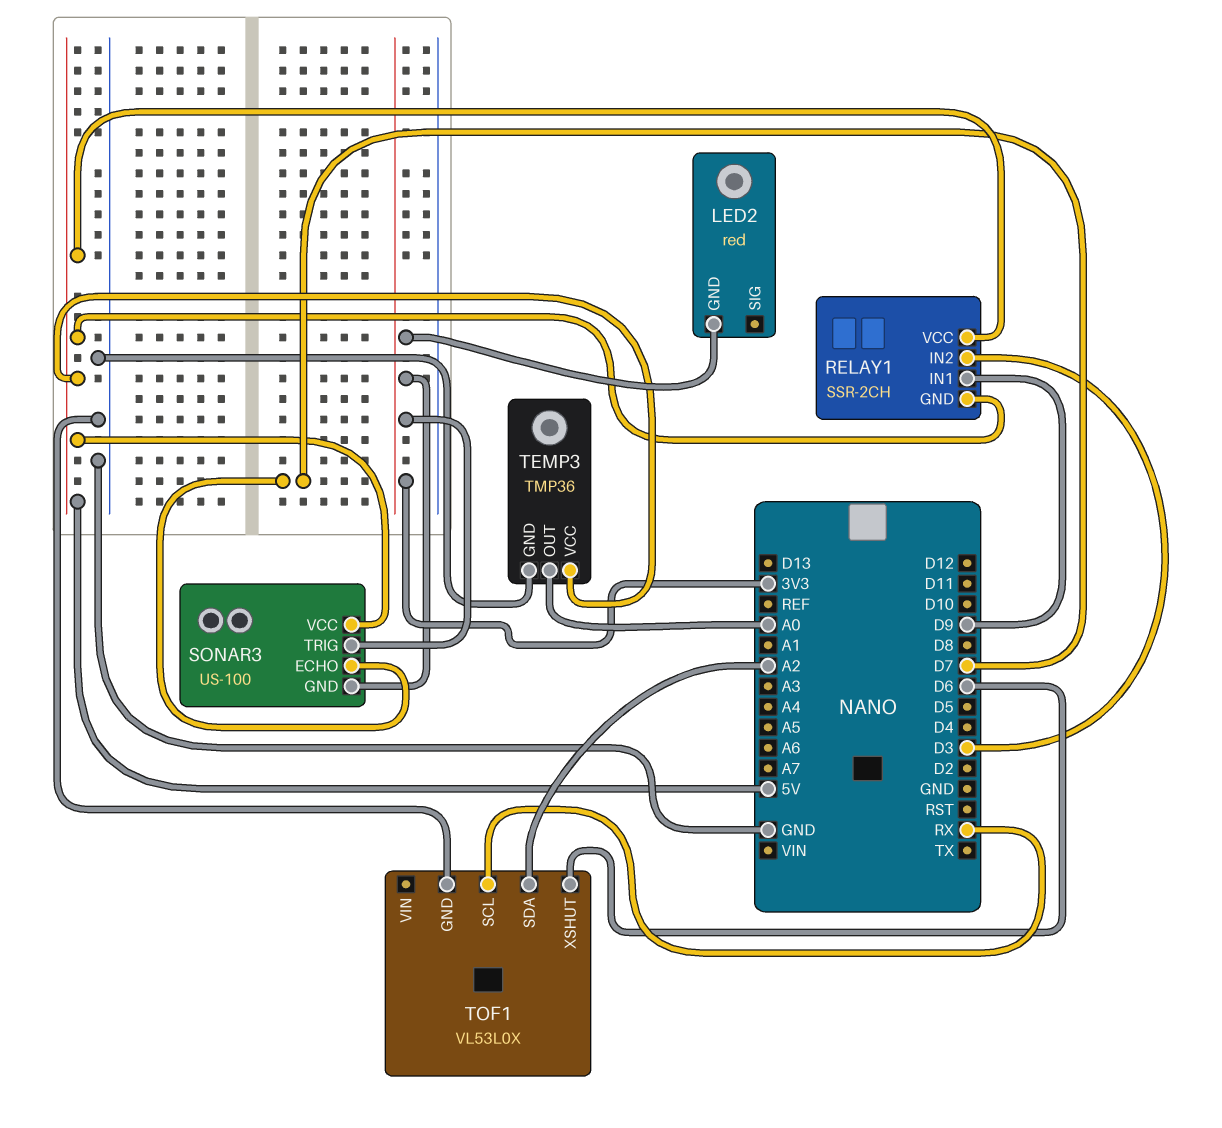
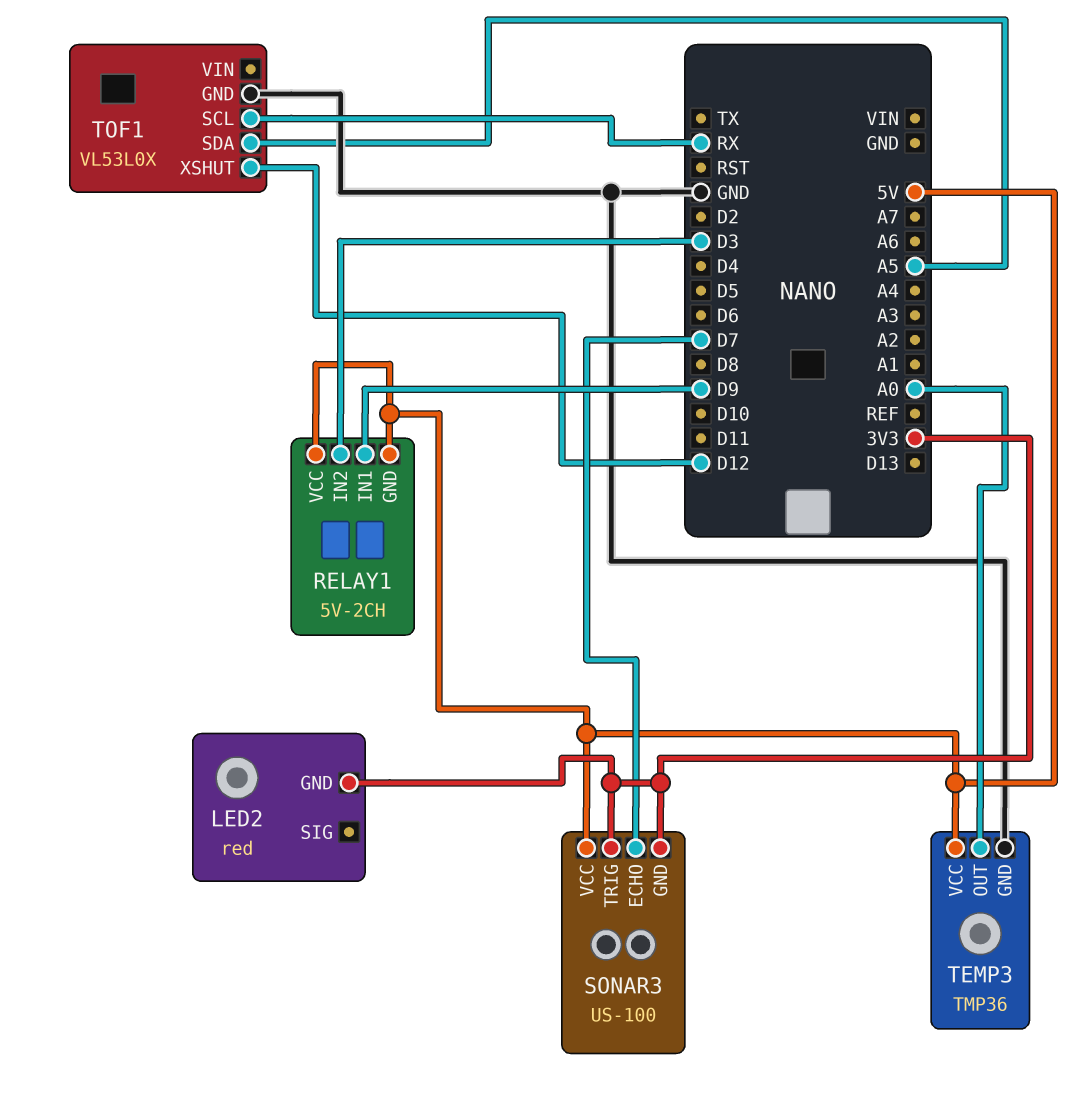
RELAY1: SSR-2CH -> 5V-2CH
TOF1 pin SDA: A2 -> A5
TOF1 pin XSHUT: D6 -> D12

